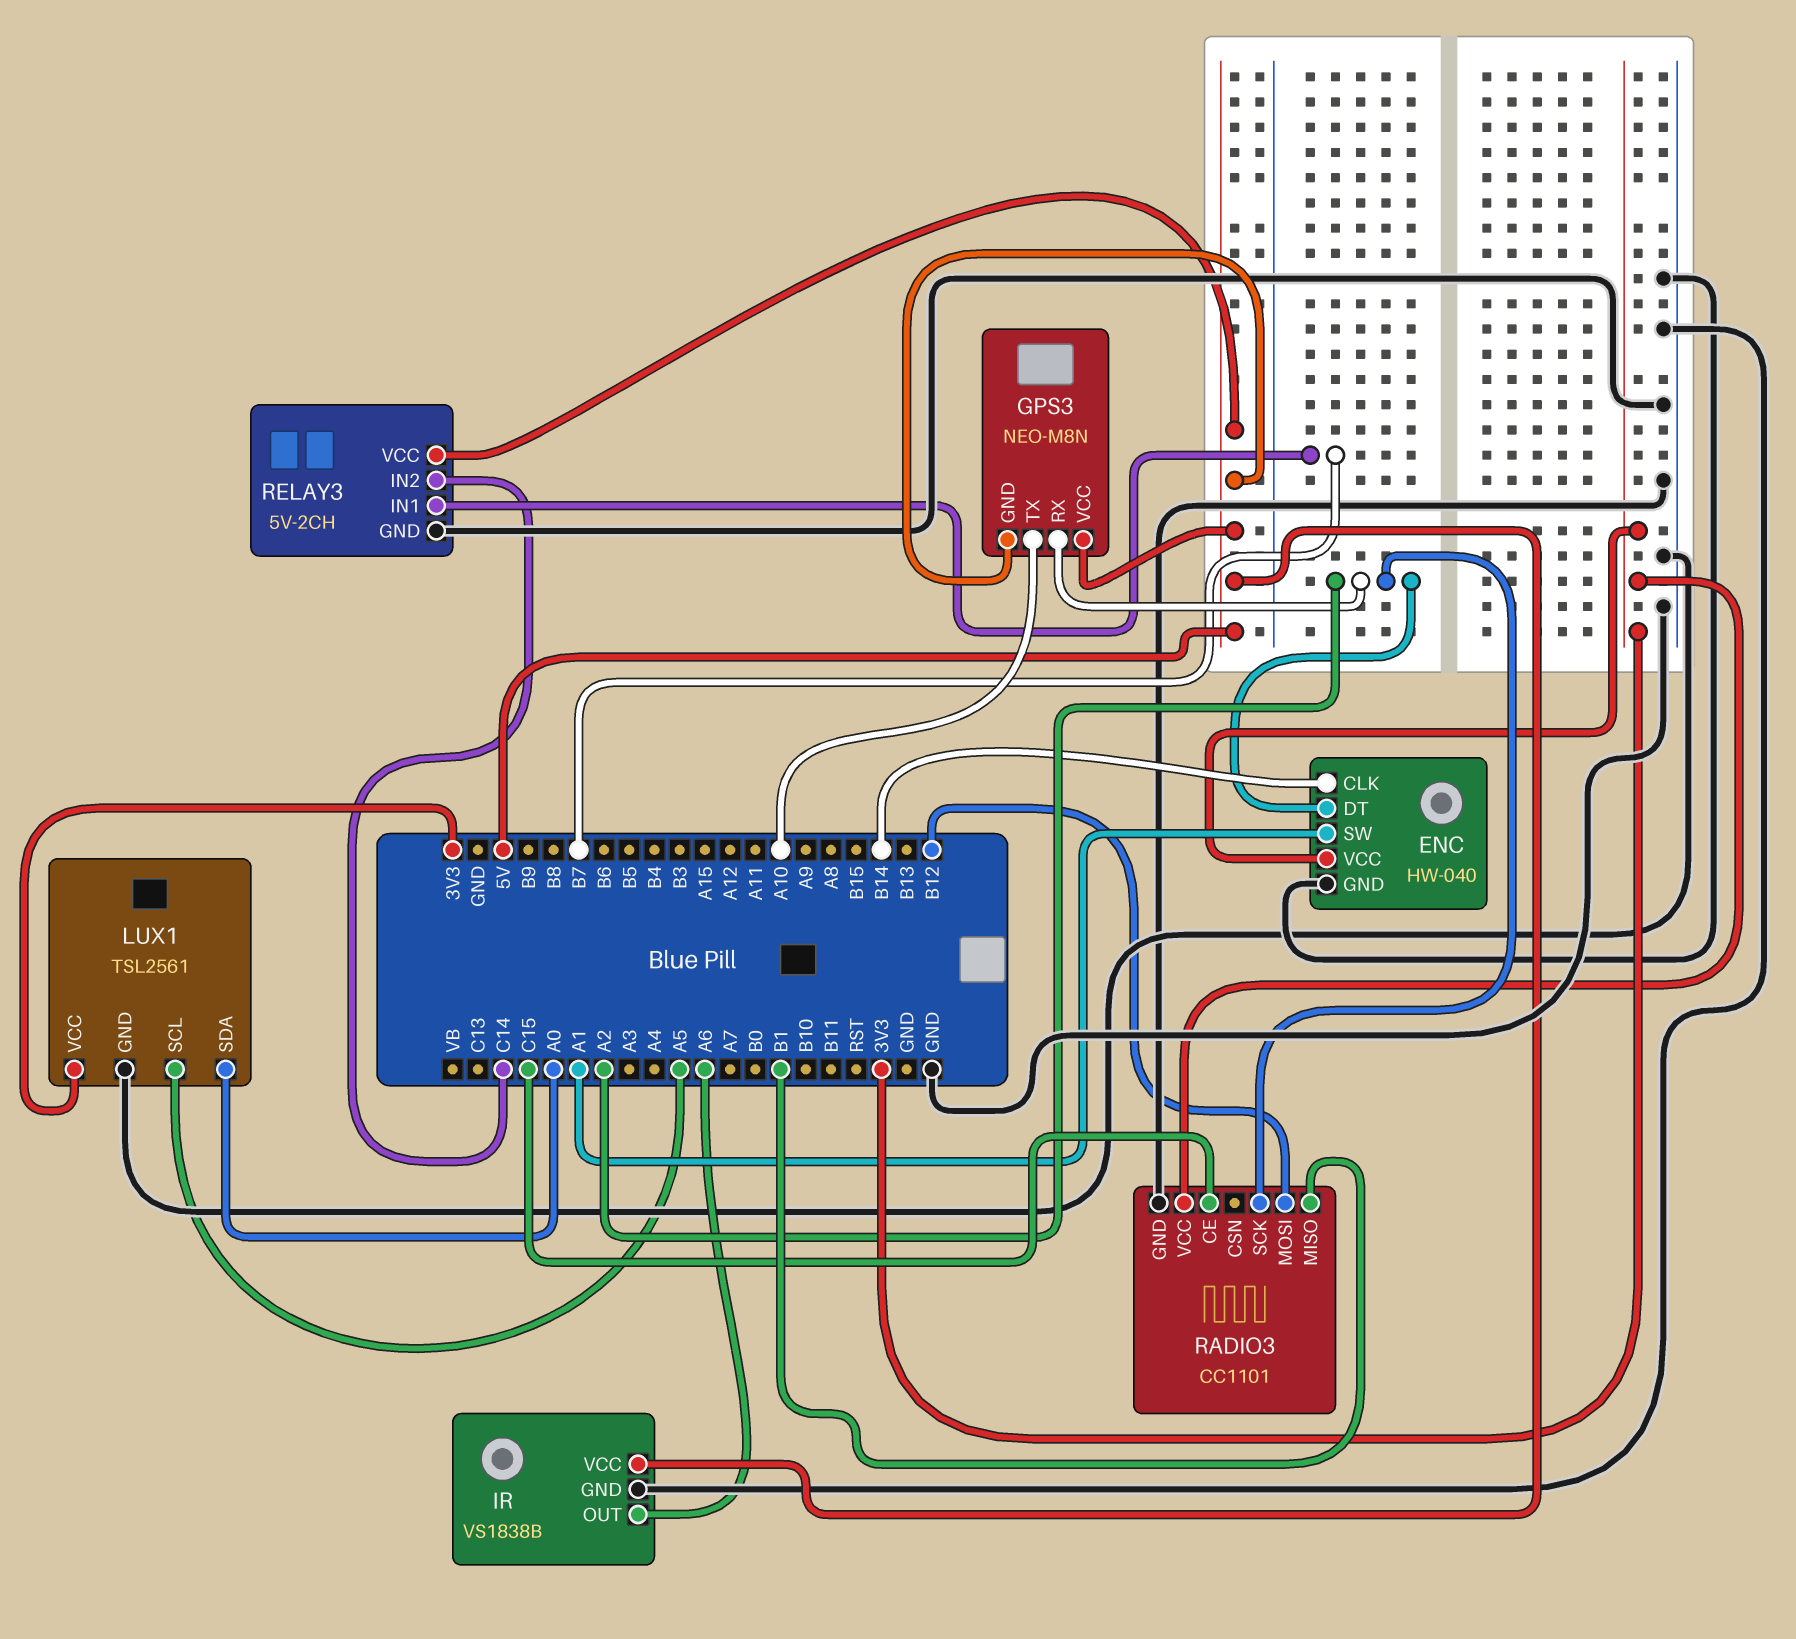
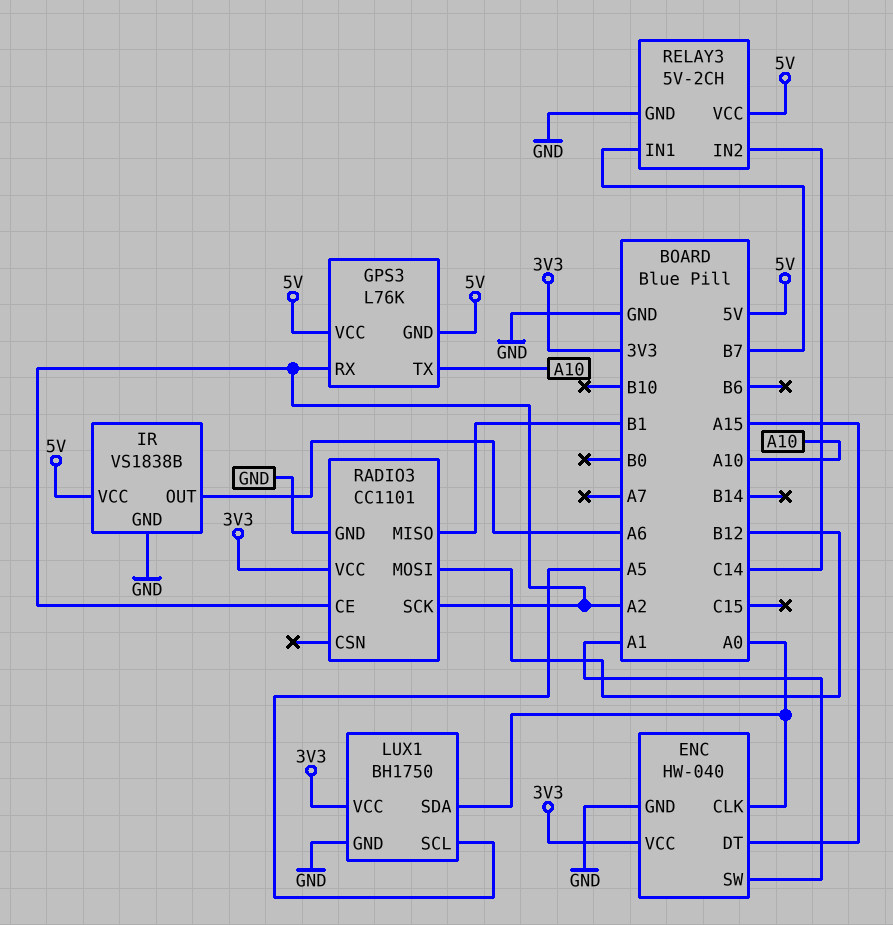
ENC pin CLK: B14 -> A0
ENC pin DT: A2 -> A15
GPS3: NEO-M8N -> L76K
LUX1: TSL2561 -> BH1750
RADIO3 pin CE: C15 -> A2

